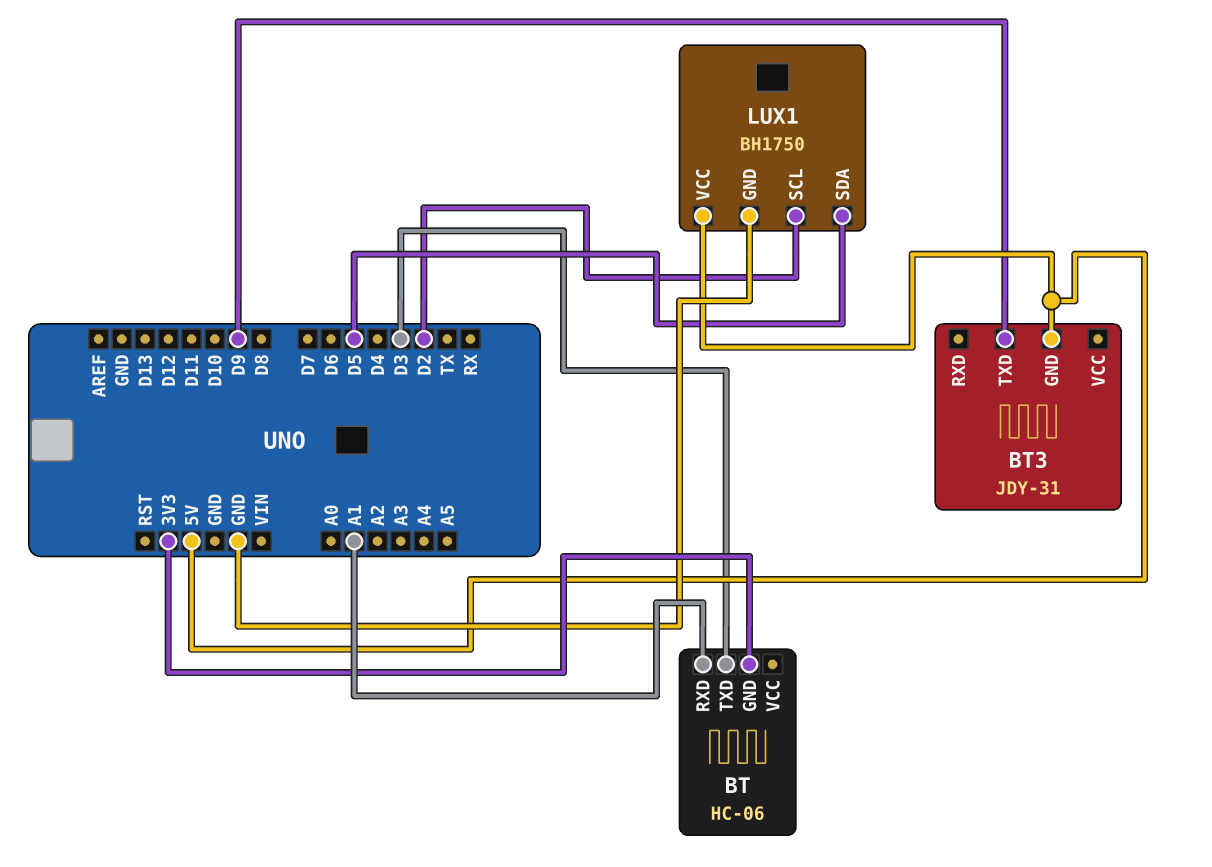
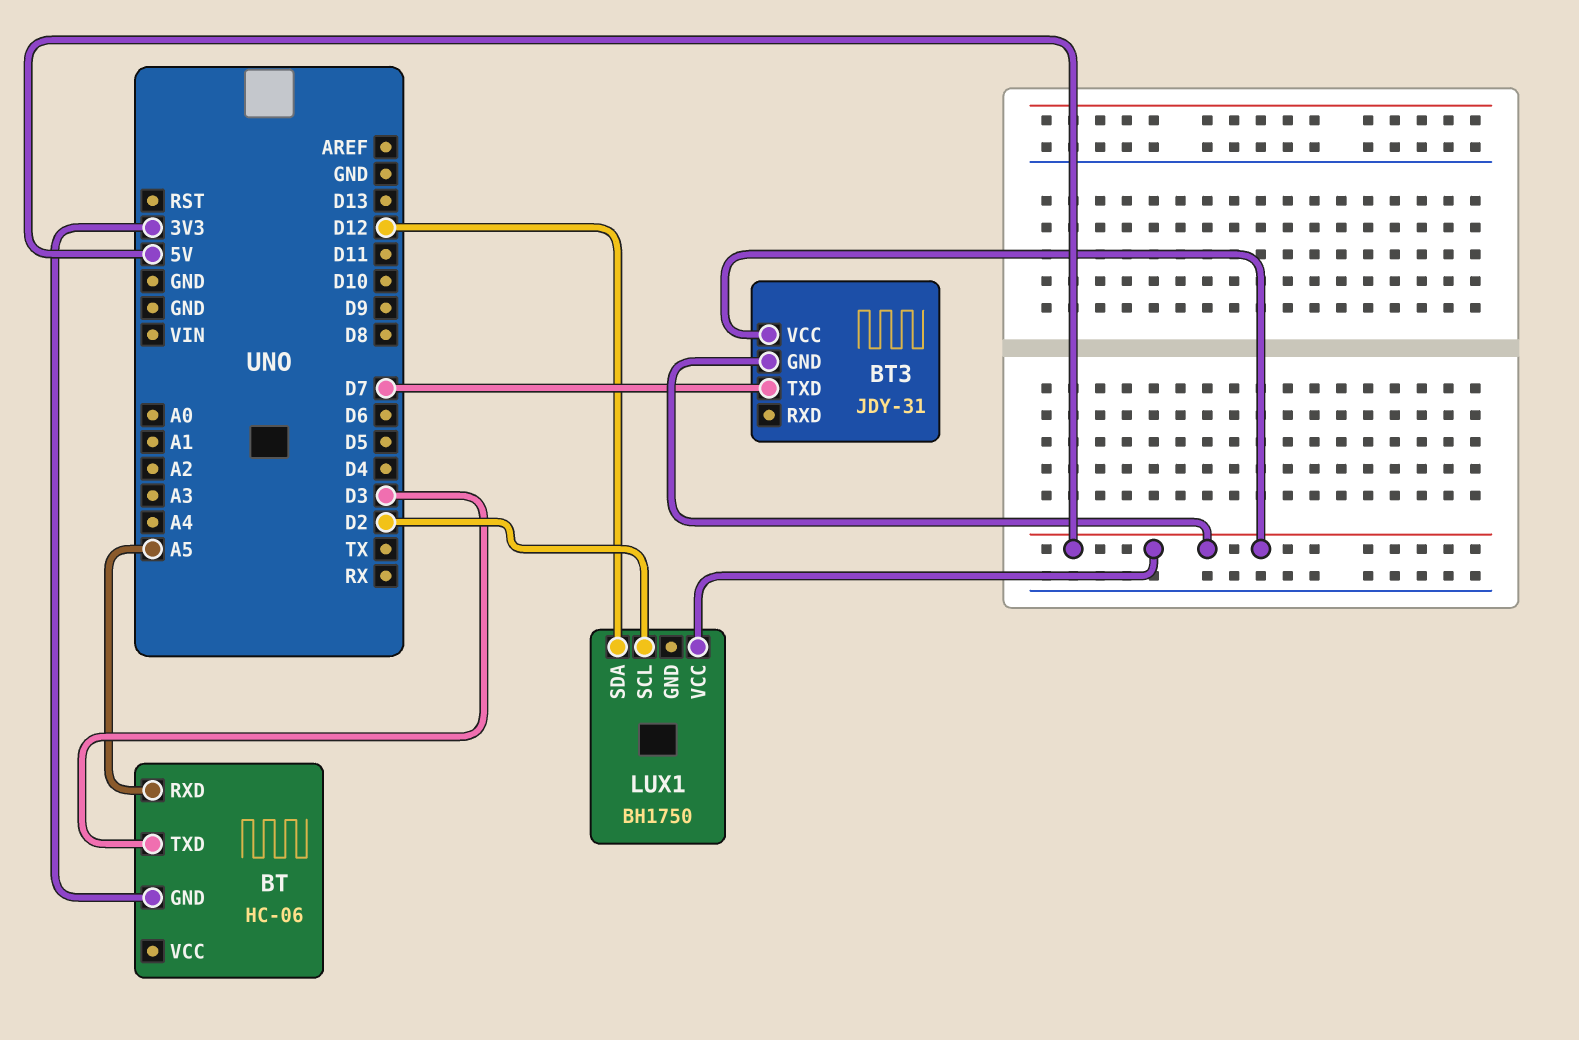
BT pin RXD: A1 -> A5
BT3 pin TXD: D9 -> D7
BT3 pin VCC: none -> 5V
LUX1 pin GND: GND -> none
LUX1 pin SDA: D5 -> D12

